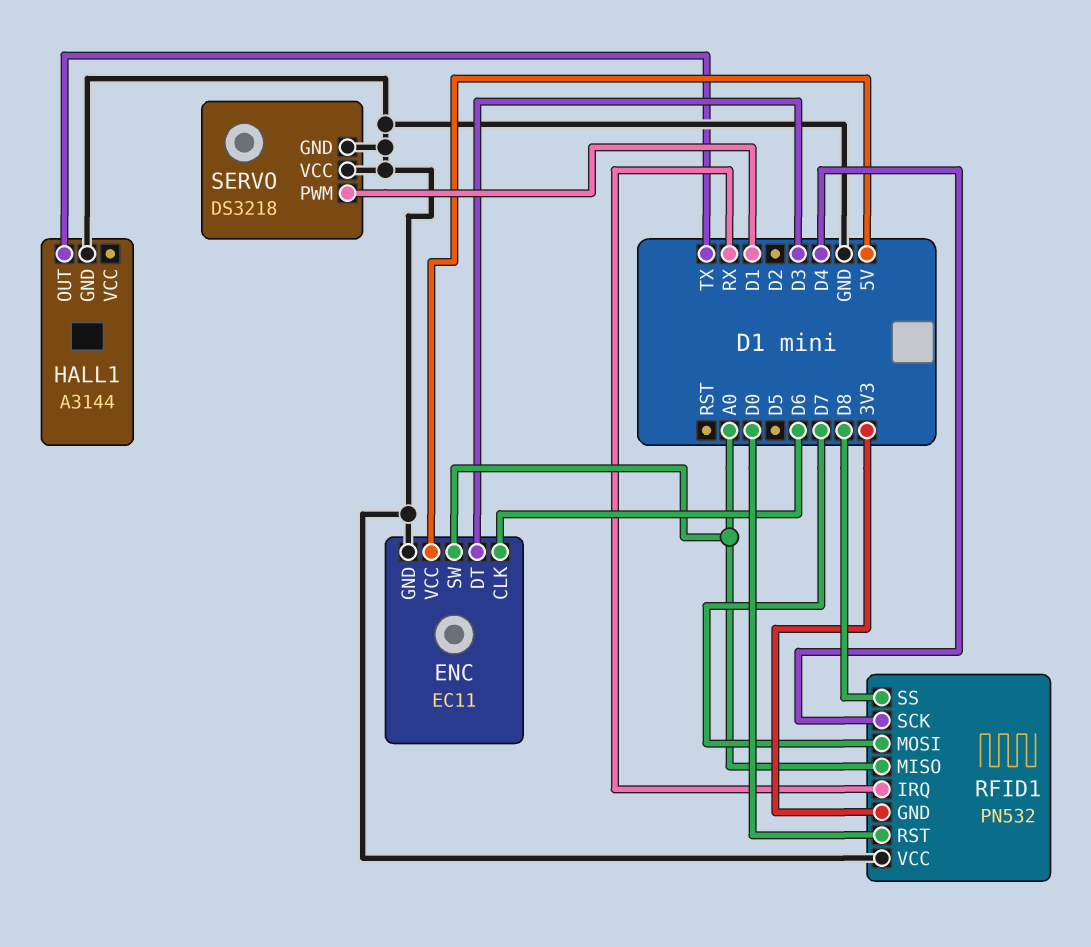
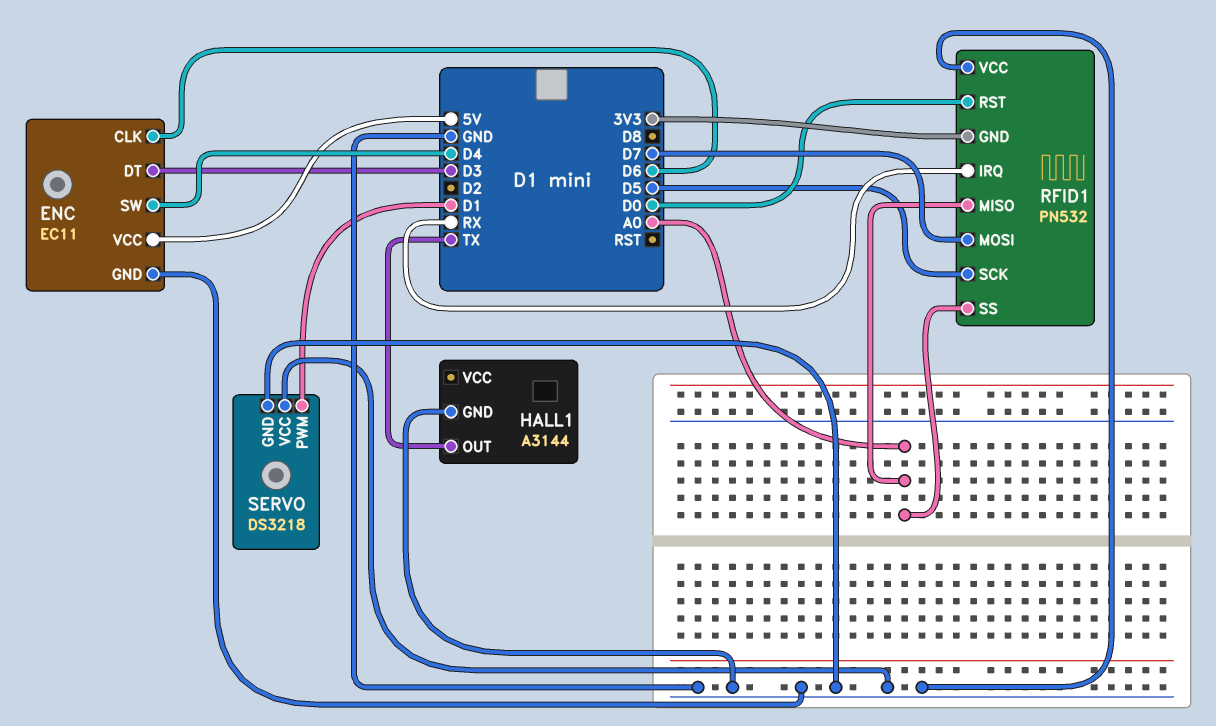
ENC pin SW: A0 -> D4
RFID1 pin SCK: D4 -> D5
RFID1 pin SS: D8 -> A0

